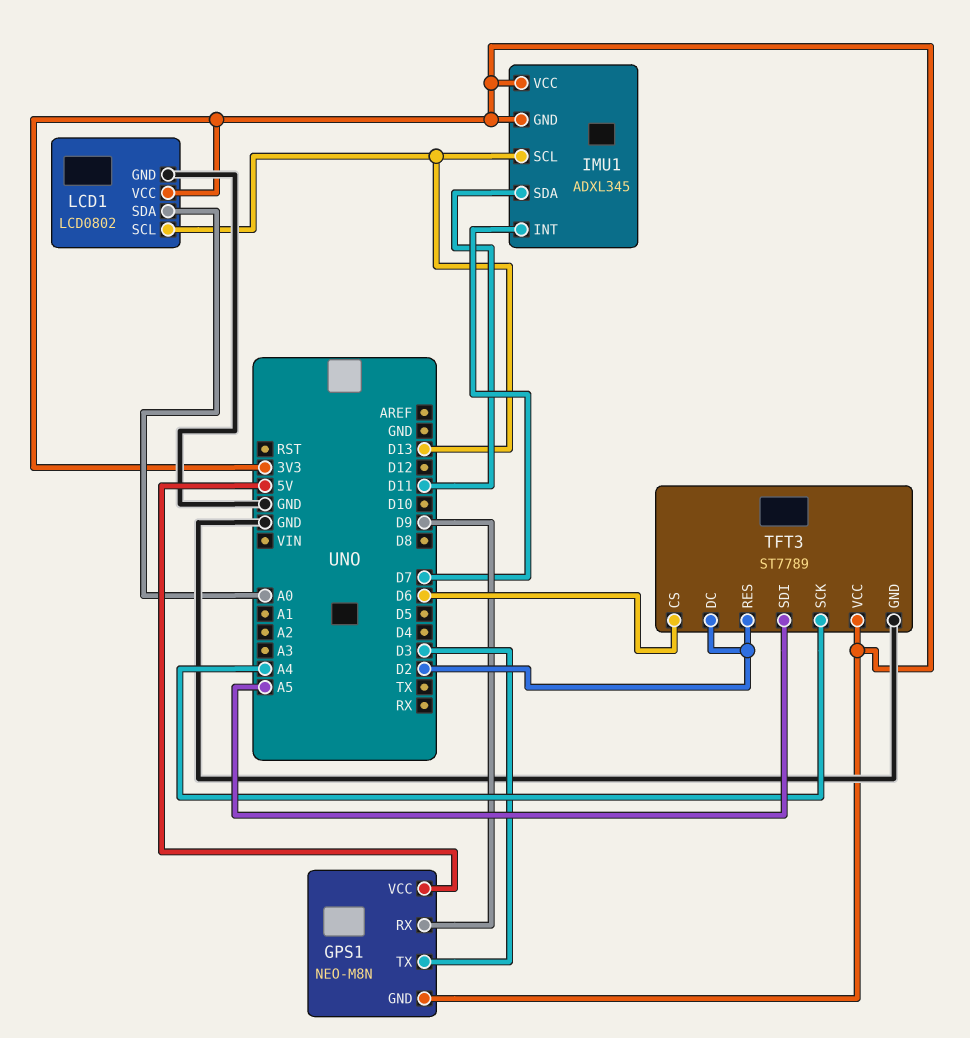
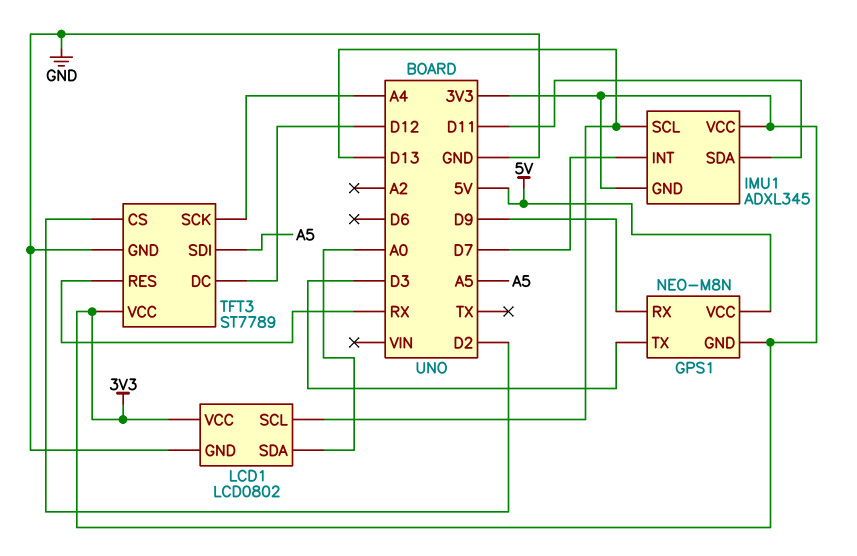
TFT3 pin CS: D6 -> D2
TFT3 pin DC: D2 -> D12
TFT3 pin RES: D2 -> RX

